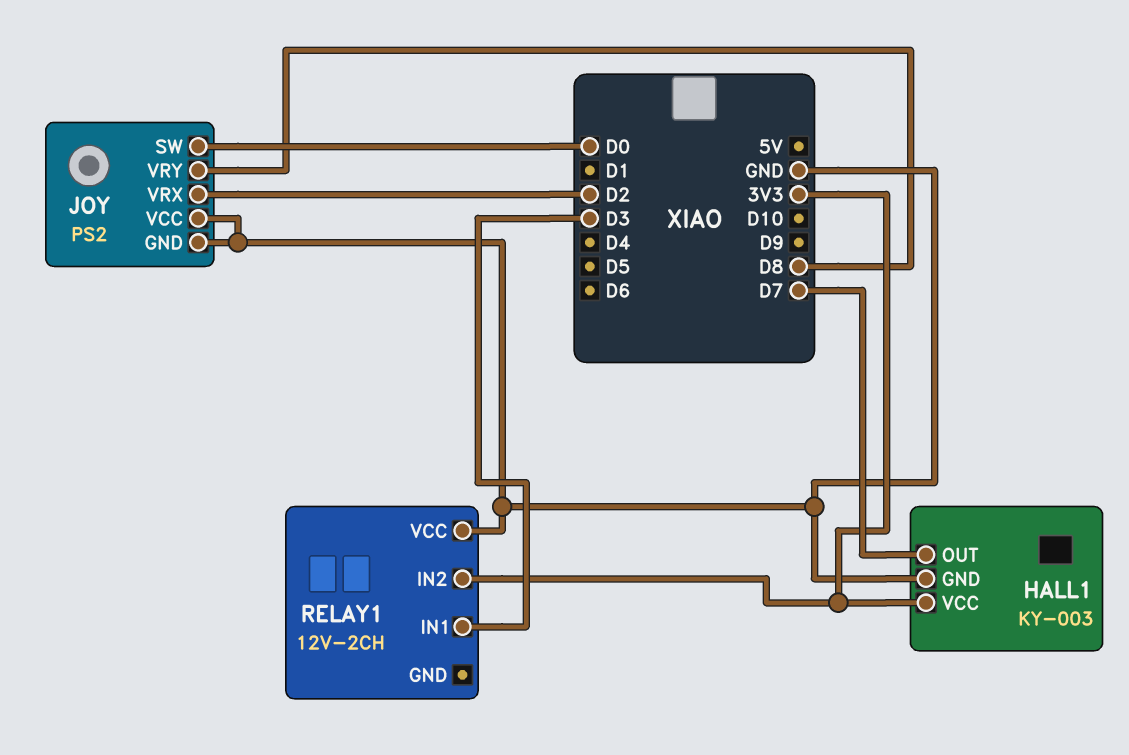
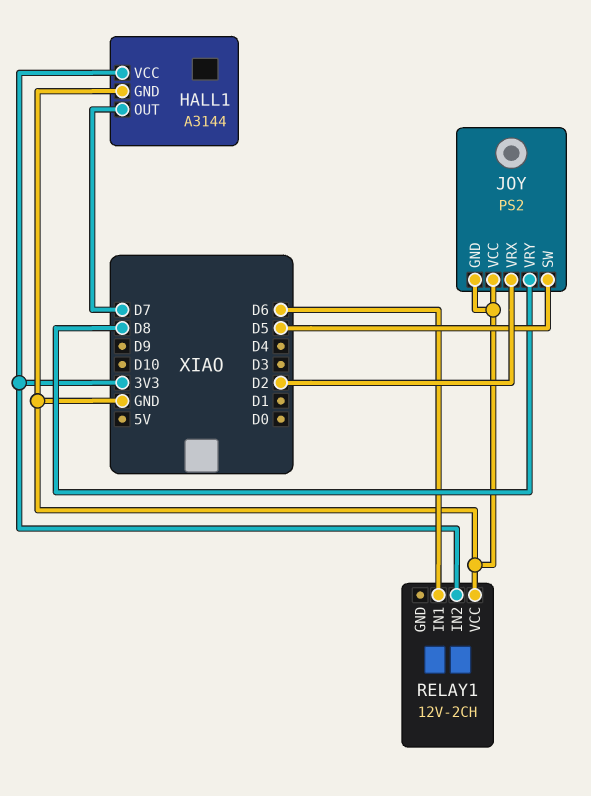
HALL1: KY-003 -> A3144
JOY pin SW: D0 -> D5
RELAY1 pin IN1: D3 -> D6

